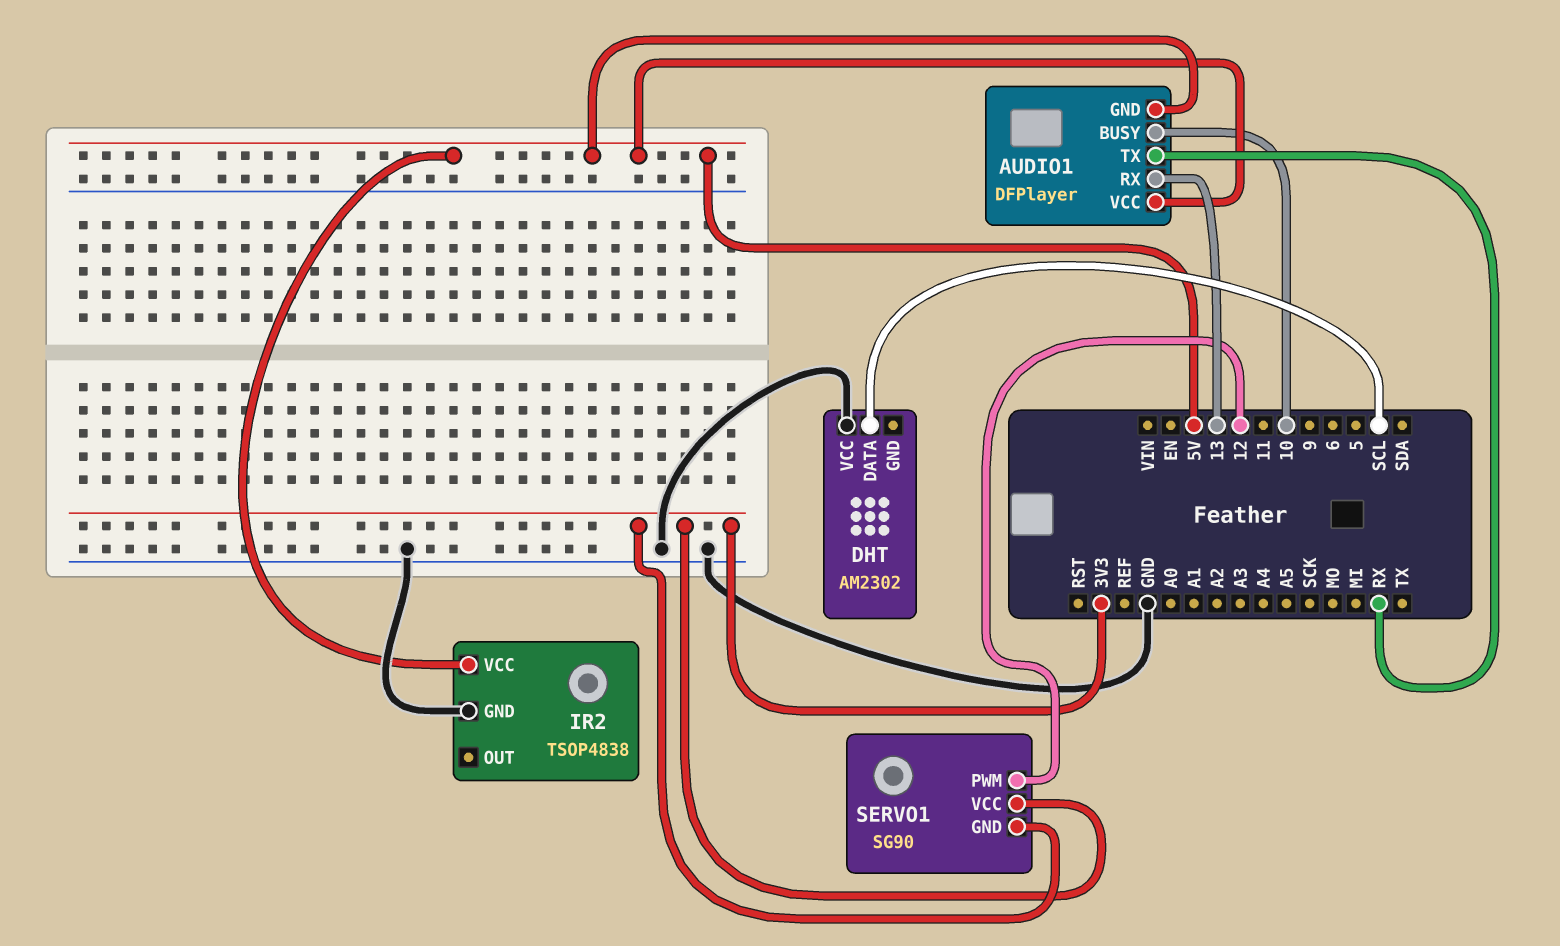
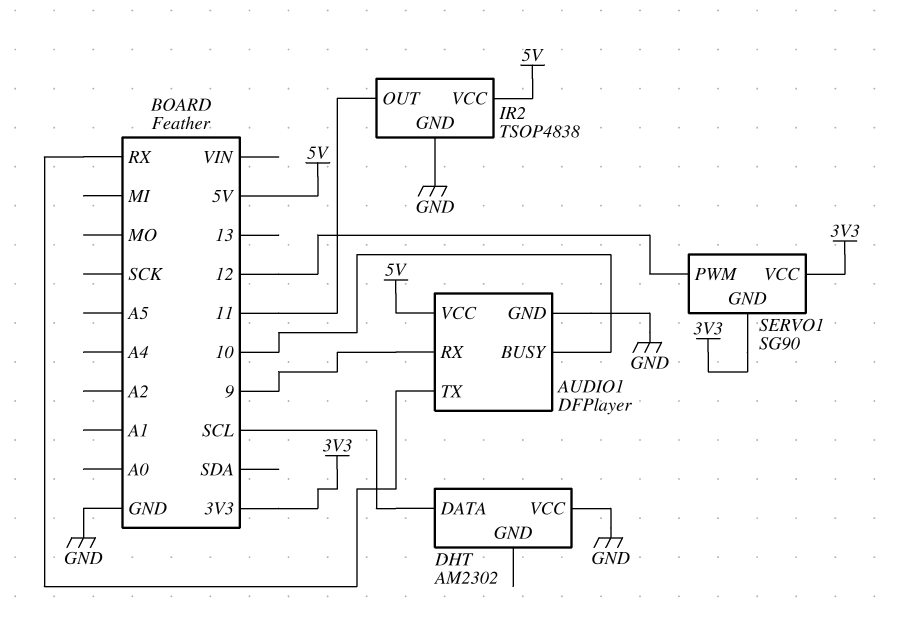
AUDIO1 pin GND: 5V -> GND
AUDIO1 pin RX: 13 -> 9
IR2 pin OUT: none -> 11

